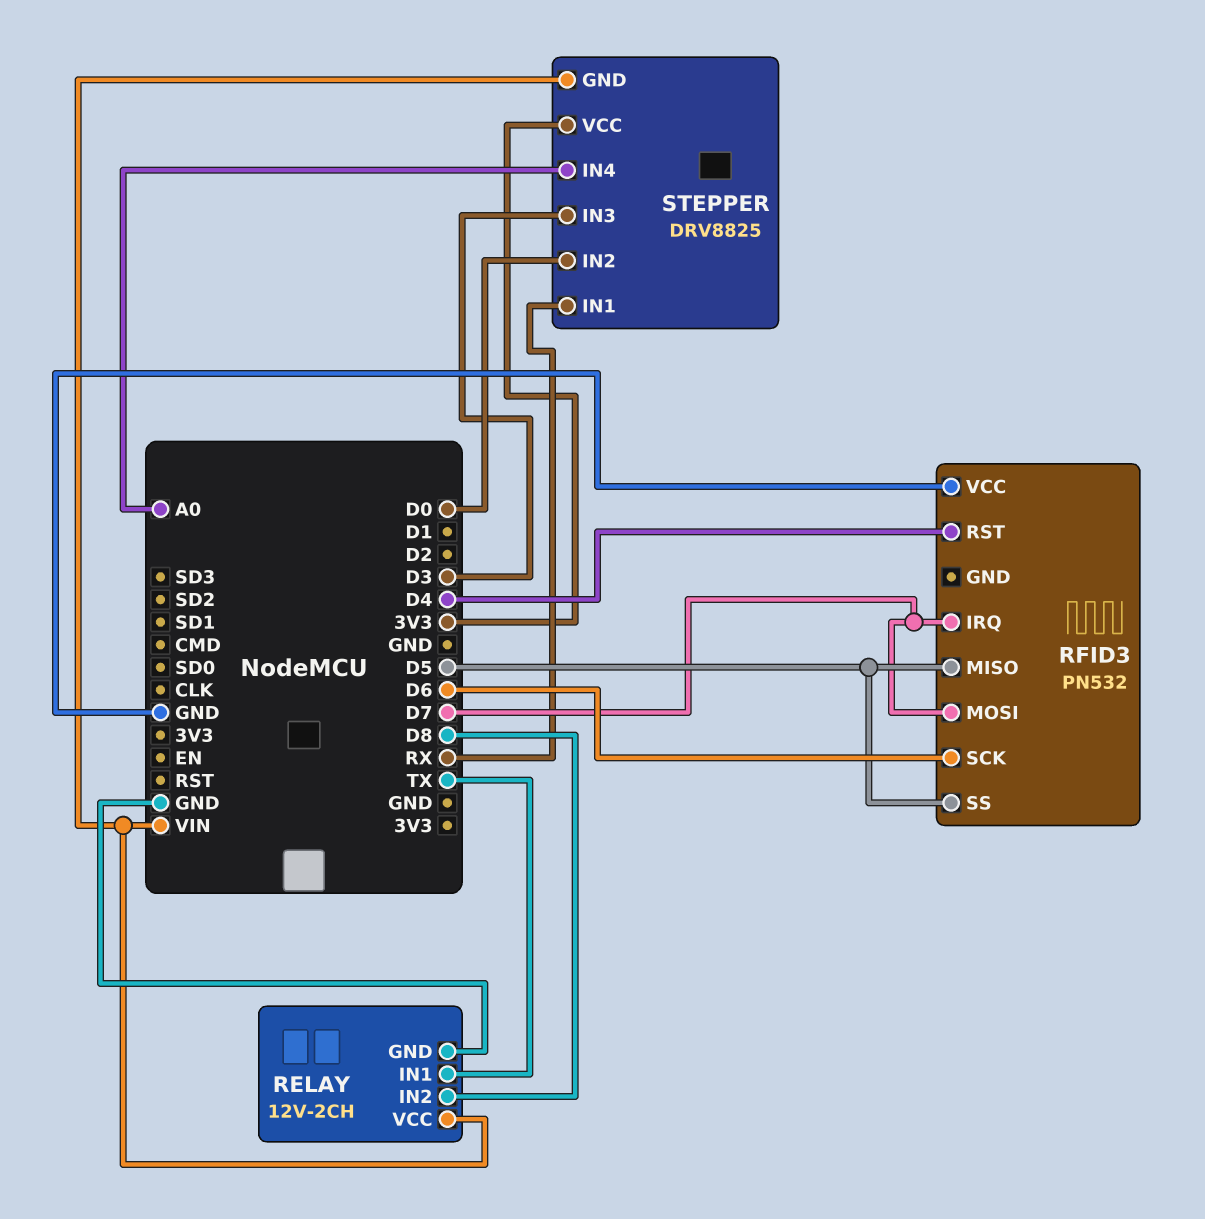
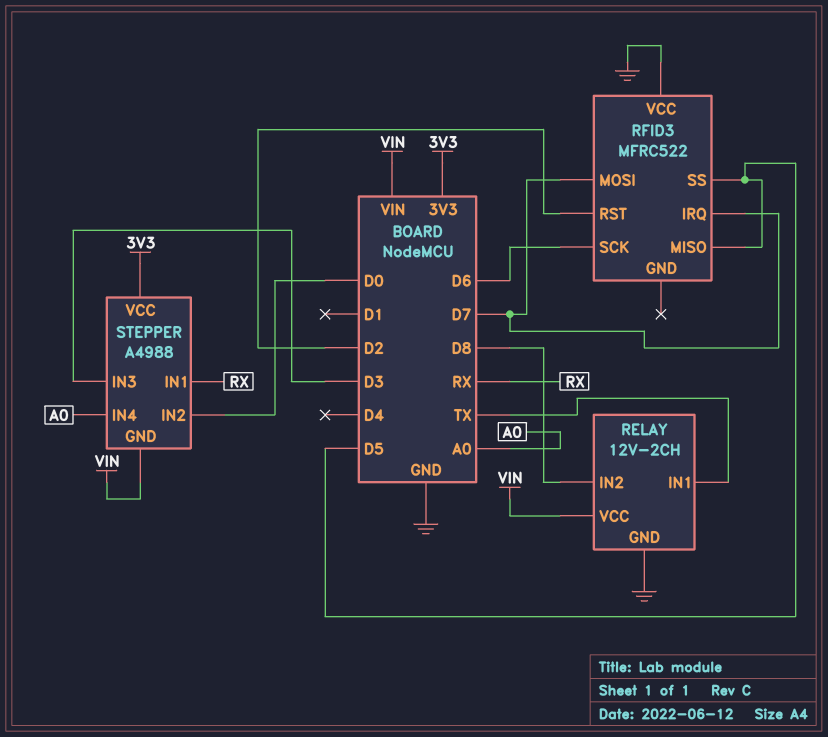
RFID3: PN532 -> MFRC522
RFID3 pin RST: D4 -> D2
STEPPER: DRV8825 -> A4988

